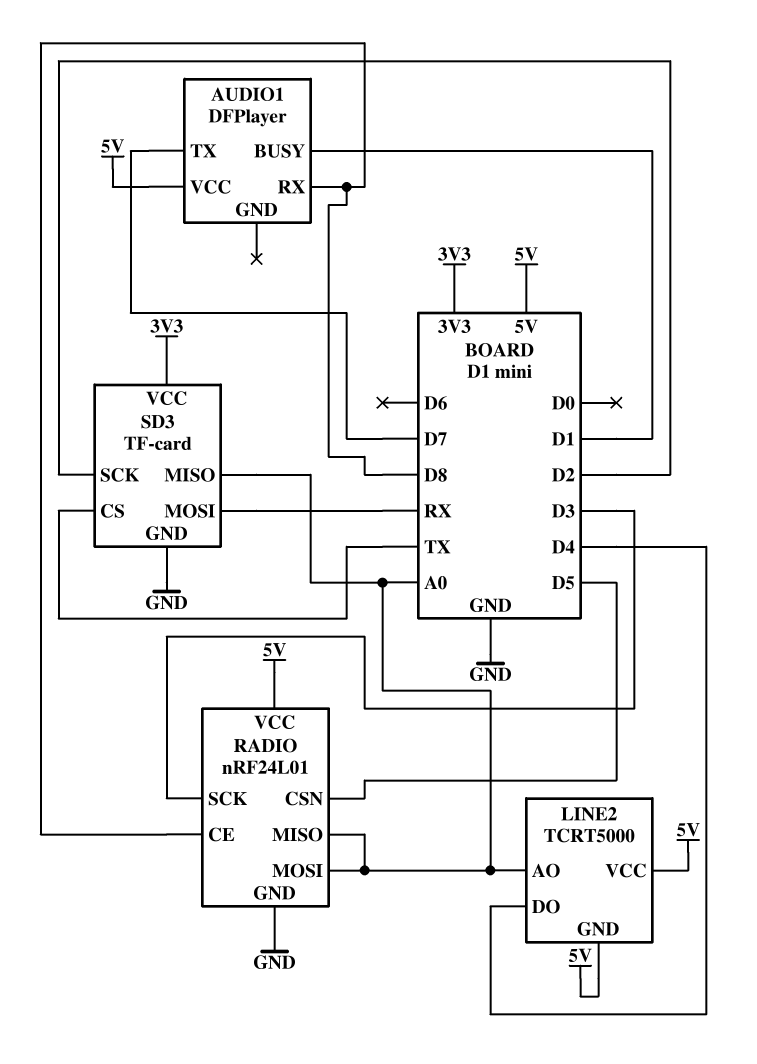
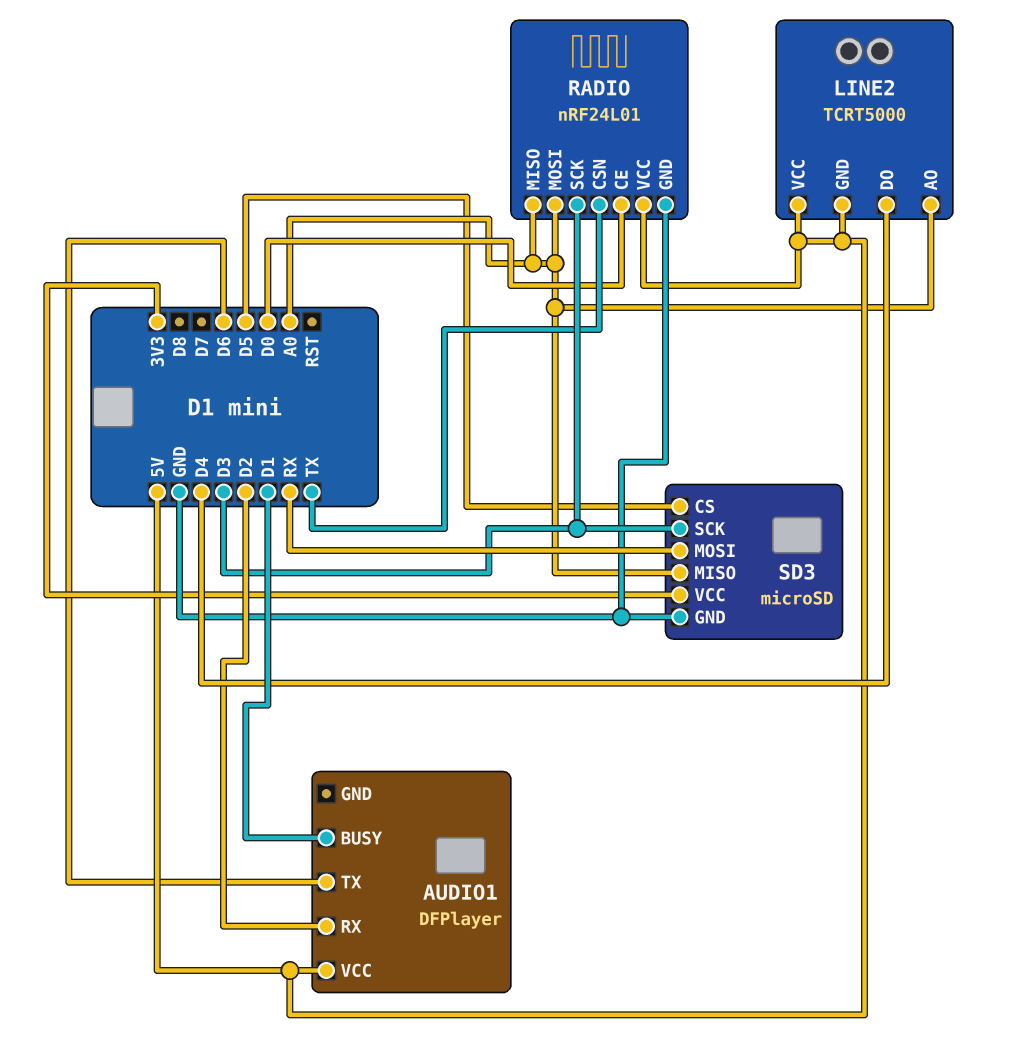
AUDIO1 pin RX: D8 -> D2
AUDIO1 pin TX: D7 -> D6
RADIO pin CE: D8 -> D0
RADIO pin CSN: D5 -> TX
SD3: TF-card -> microSD
SD3 pin CS: TX -> D5
SD3 pin SCK: D2 -> D3

